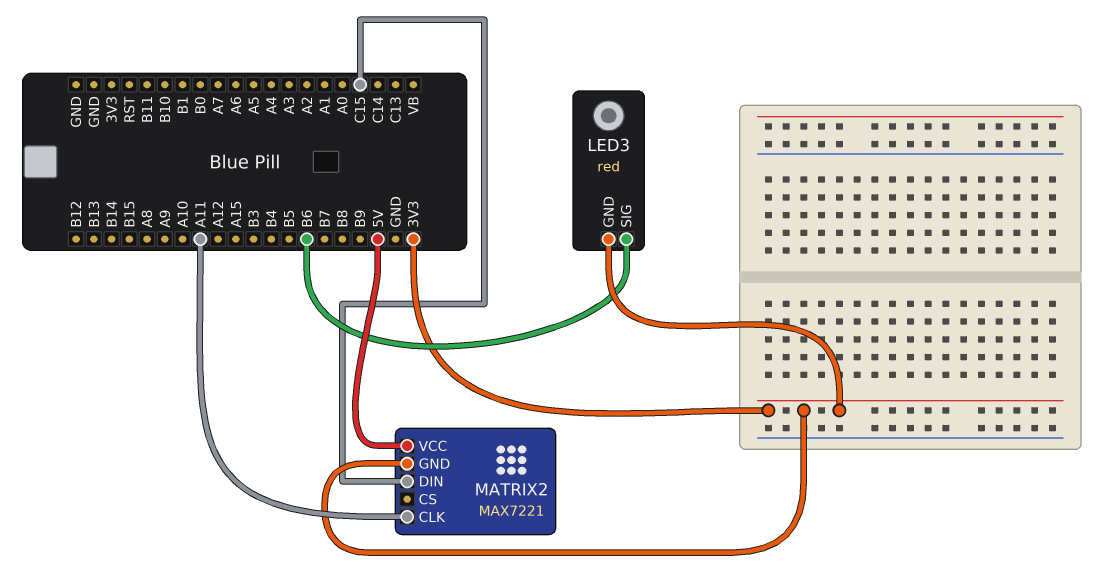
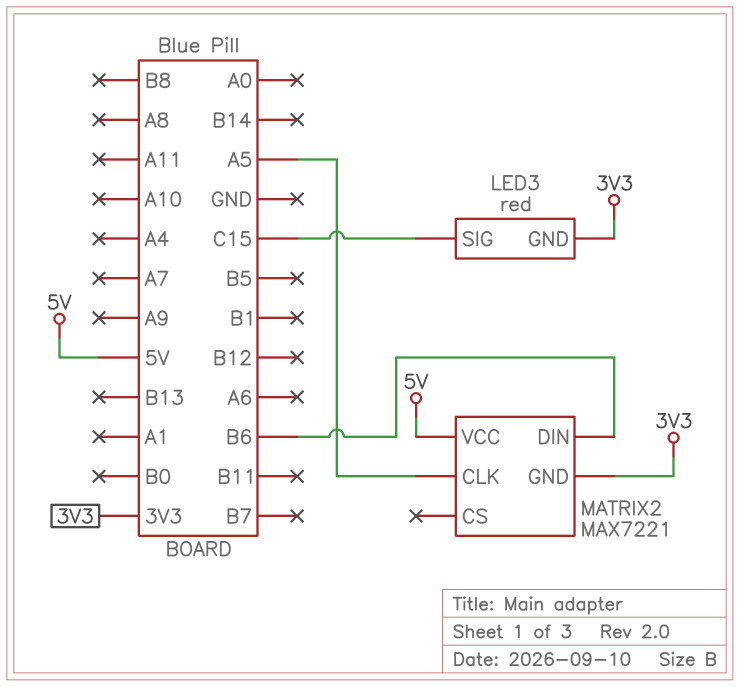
LED3 pin SIG: B6 -> C15
MATRIX2 pin CLK: A11 -> A5
MATRIX2 pin DIN: C15 -> B6

